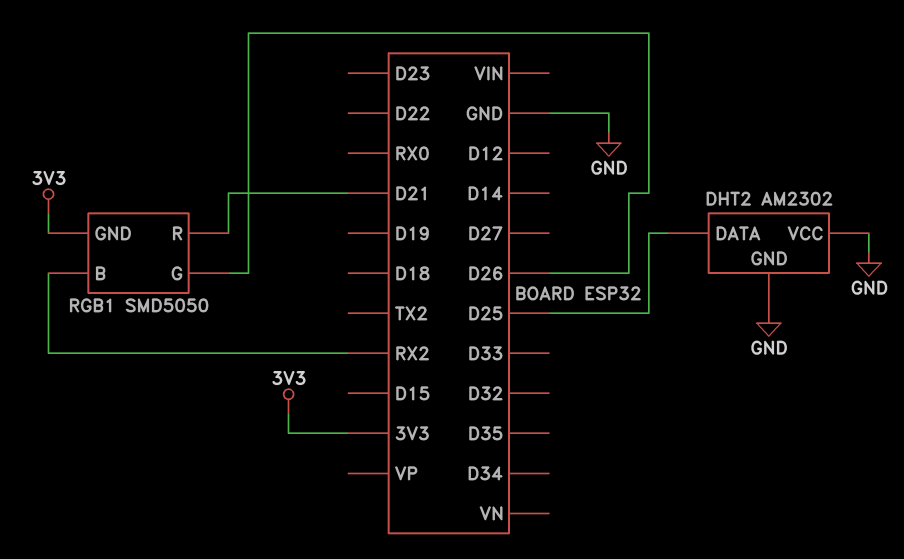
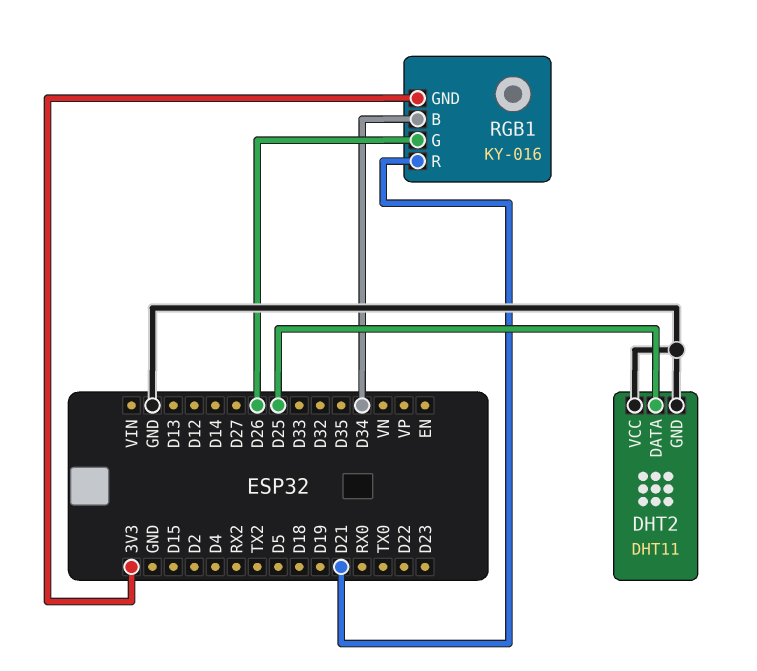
DHT2: AM2302 -> DHT11
RGB1: SMD5050 -> KY-016
RGB1 pin B: RX2 -> D34

